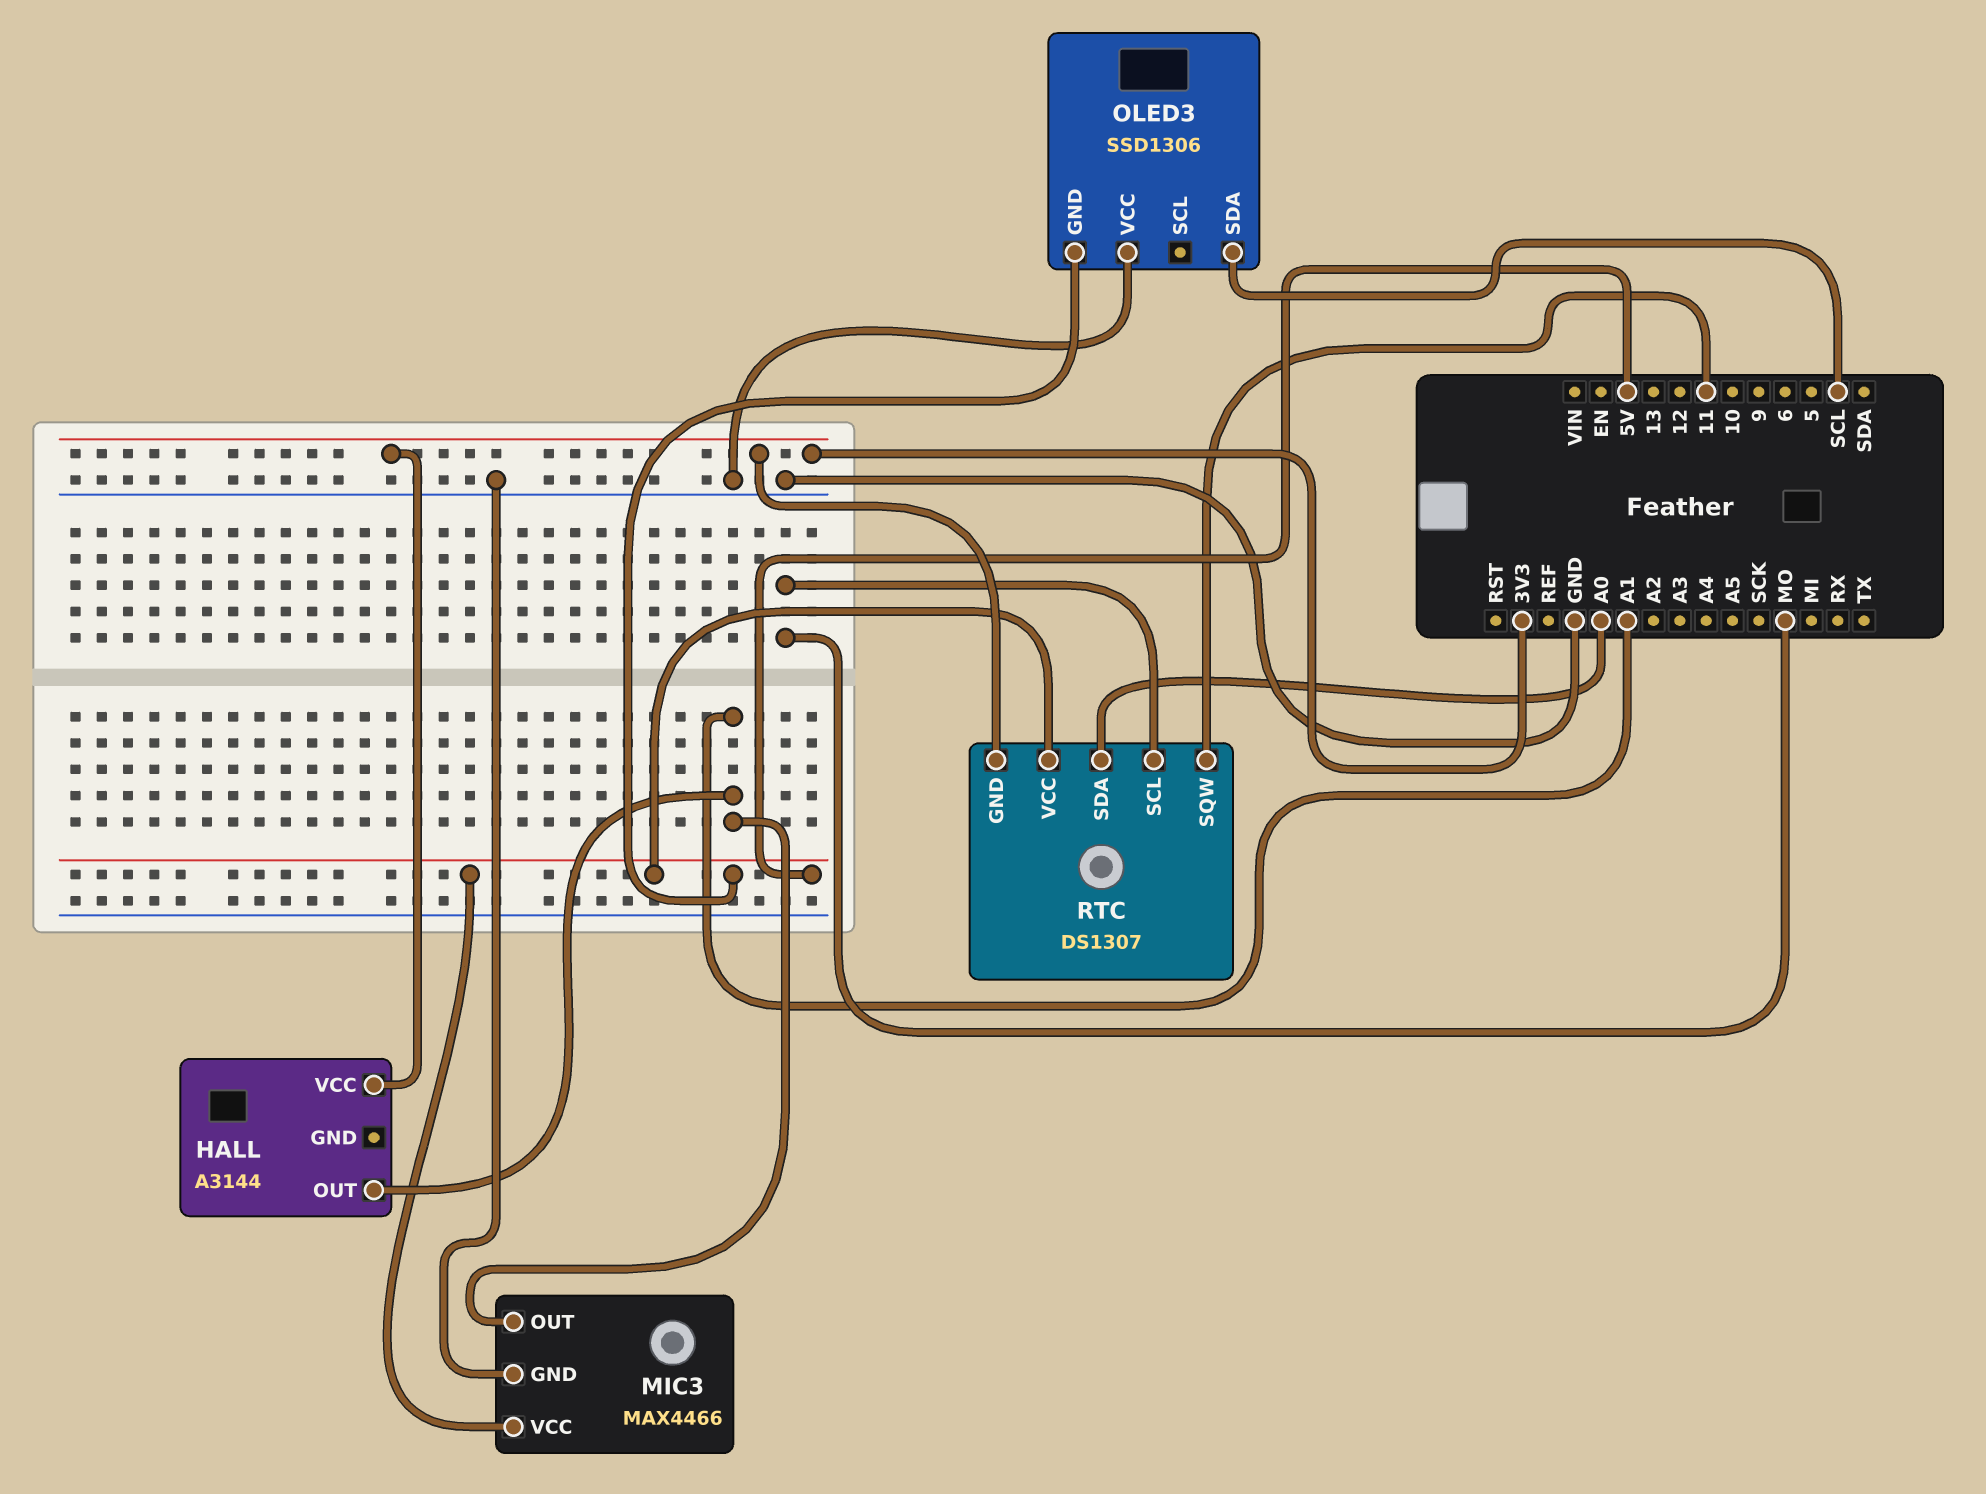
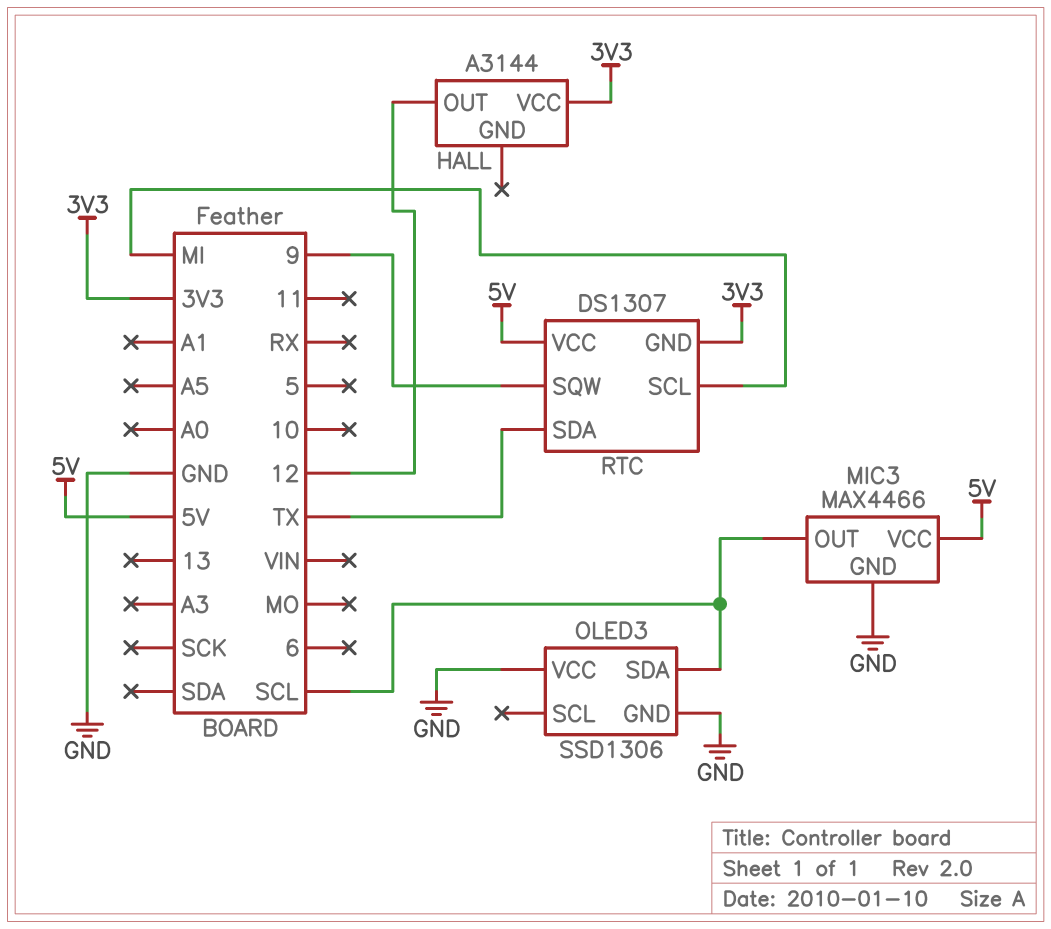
HALL pin OUT: A1 -> 12
MIC3 pin OUT: A1 -> SCL
OLED3 pin GND: 5V -> GND
RTC pin SCL: MO -> MI
RTC pin SDA: A0 -> TX
RTC pin SQW: 11 -> 9

